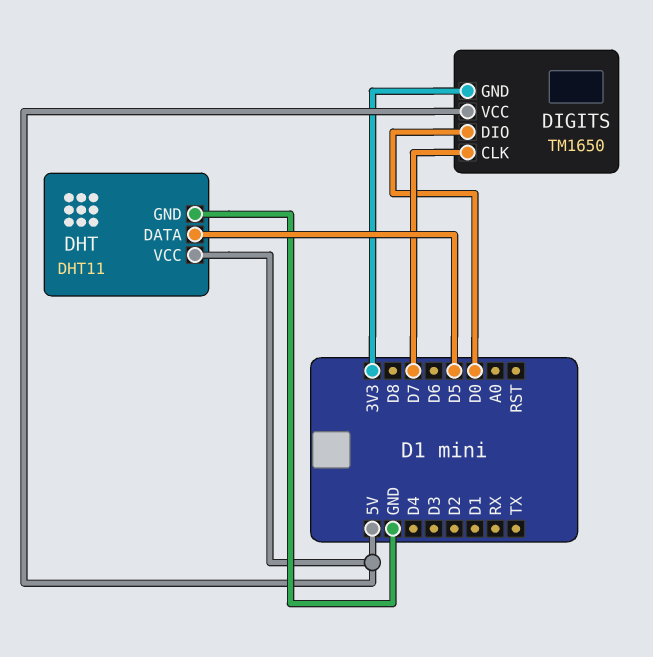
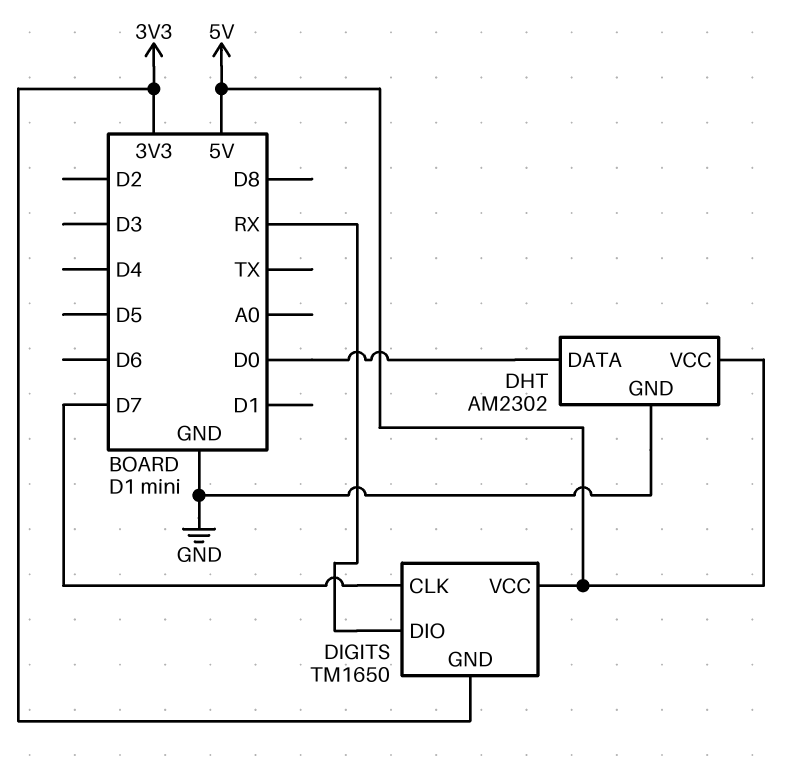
DHT: DHT11 -> AM2302
DHT pin DATA: D5 -> D0
DIGITS pin DIO: D0 -> RX

